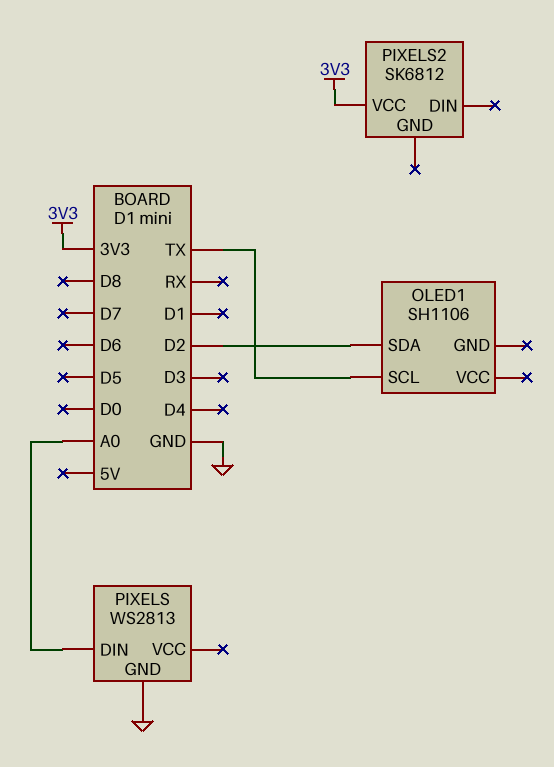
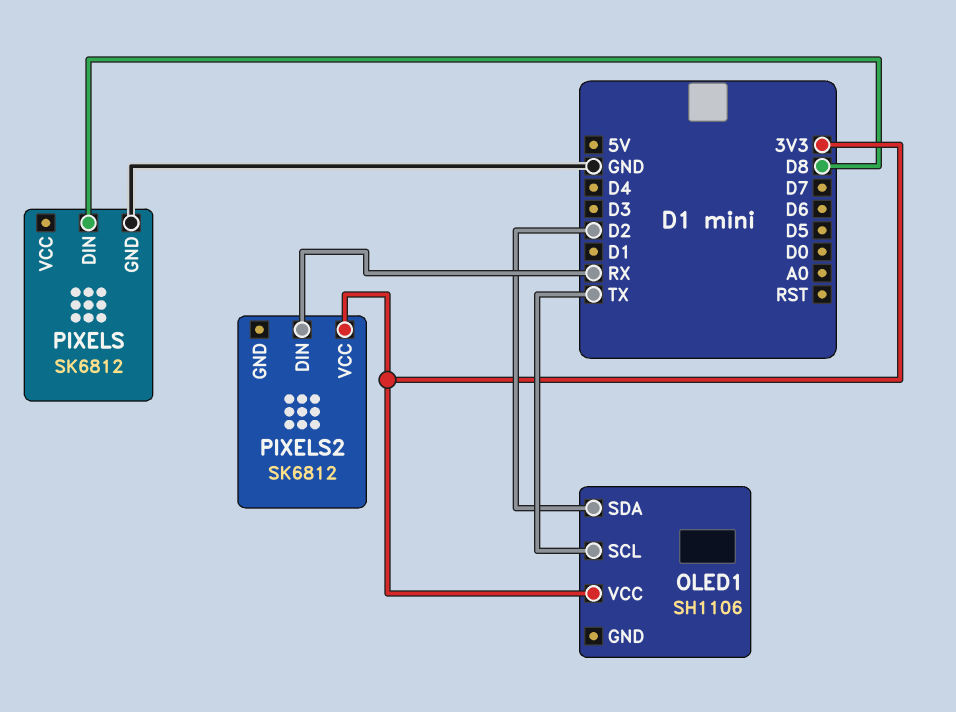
OLED1 pin VCC: none -> 3V3
PIXELS: WS2813 -> SK6812
PIXELS pin DIN: A0 -> D8
PIXELS2 pin DIN: none -> RX

